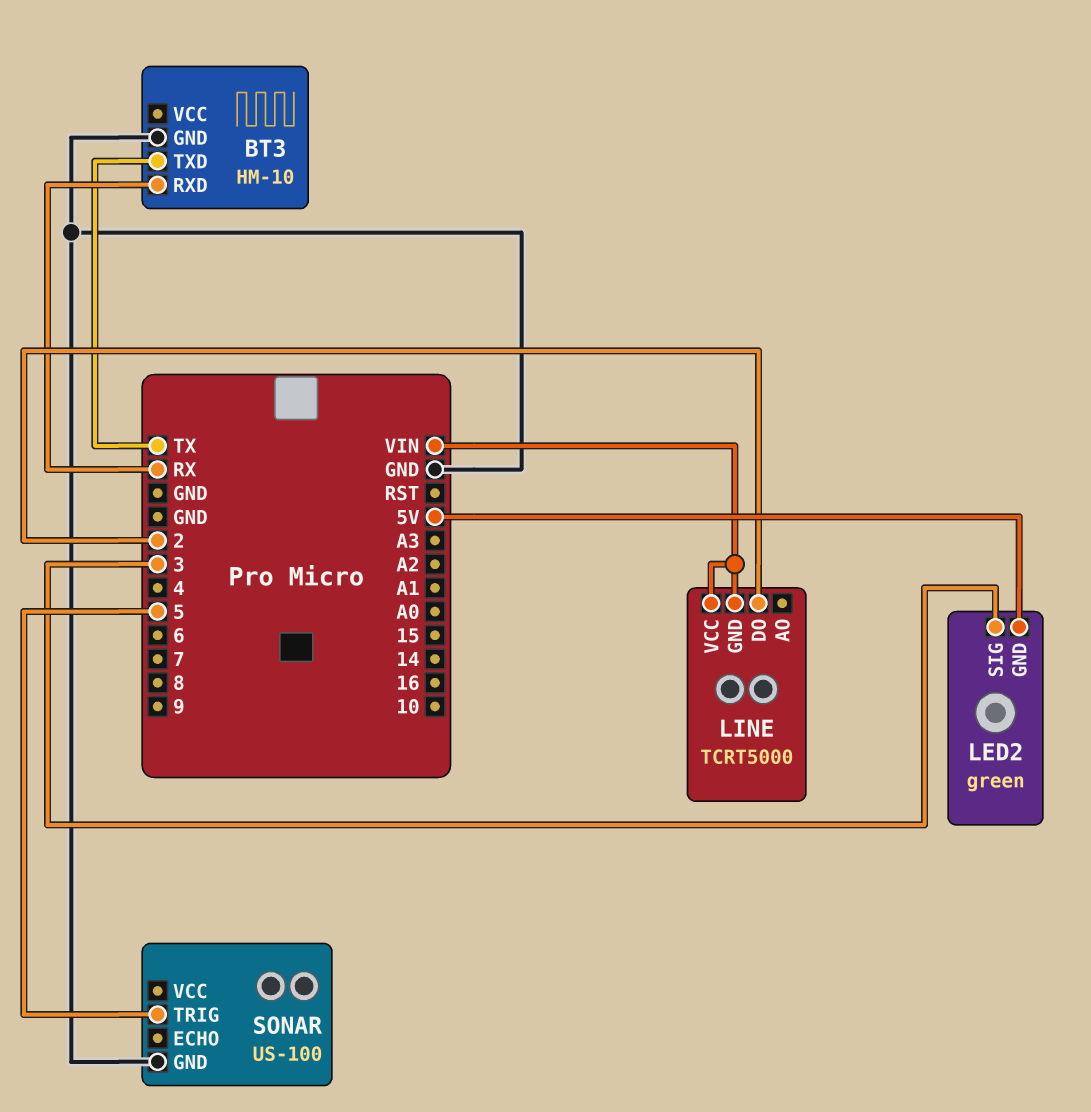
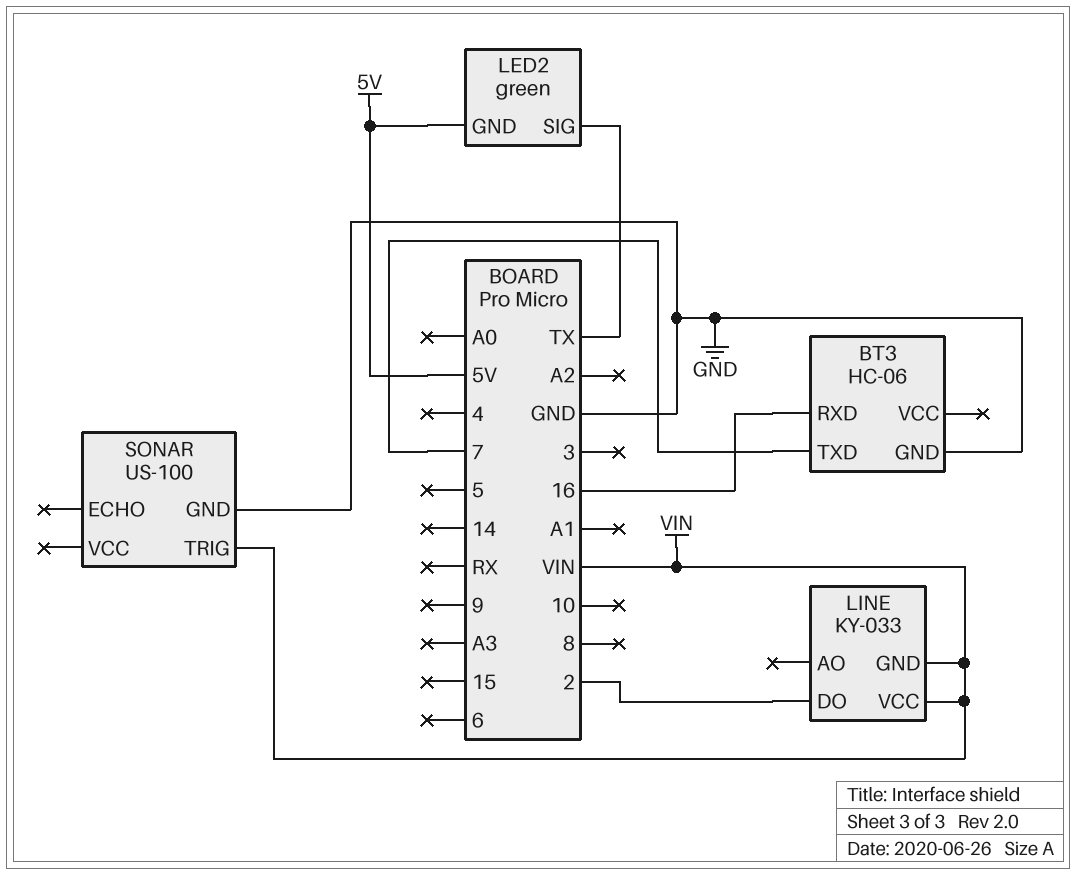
BT3: HM-10 -> HC-06
BT3 pin RXD: RX -> 16
BT3 pin TXD: TX -> 7
LED2 pin SIG: 3 -> TX
LINE: TCRT5000 -> KY-033
SONAR pin TRIG: 5 -> VIN

